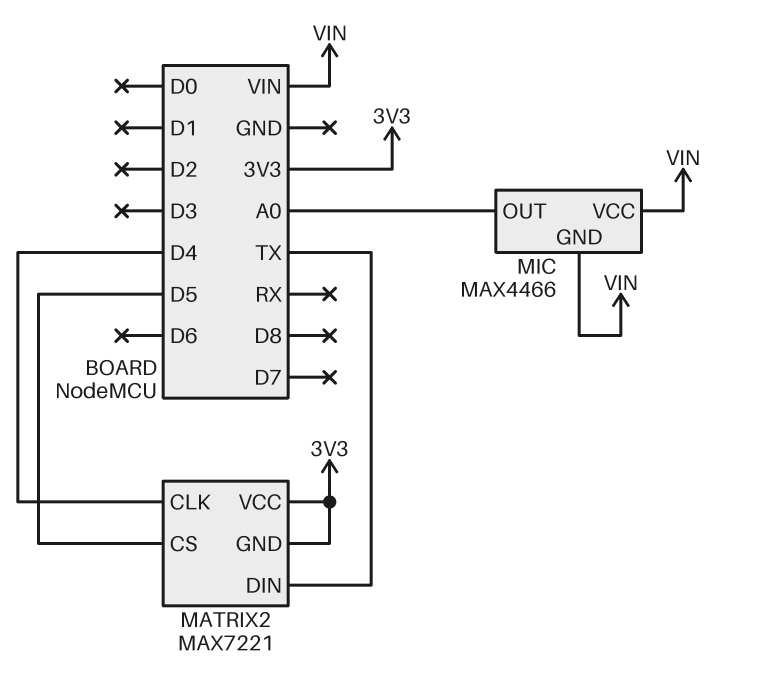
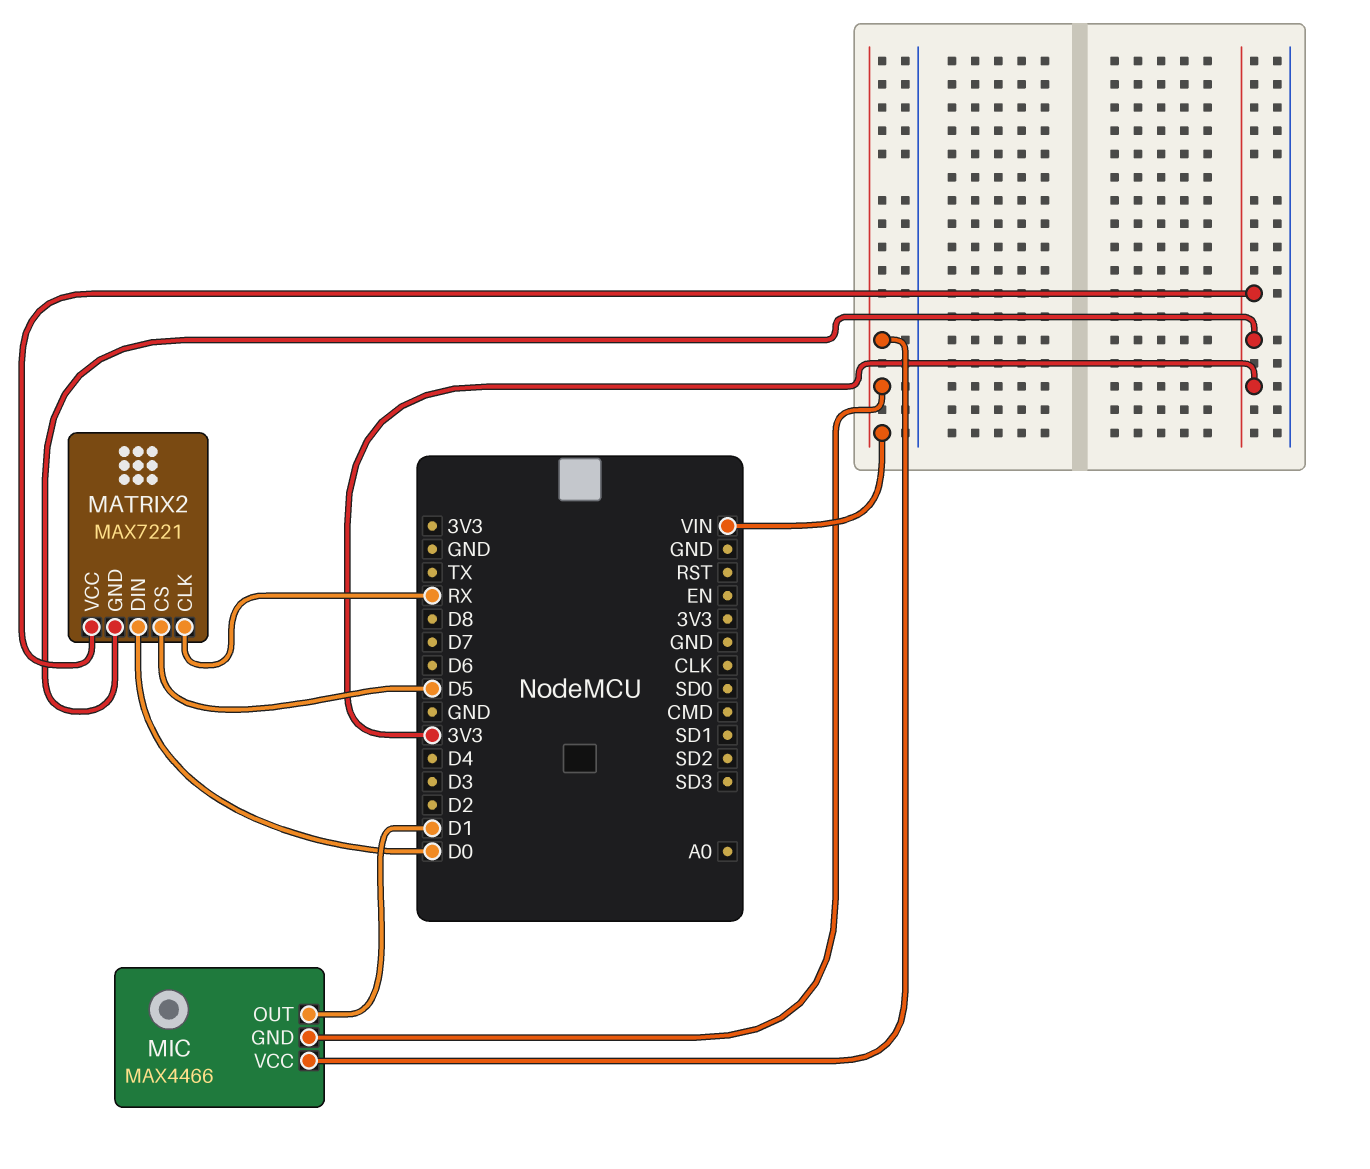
MATRIX2 pin CLK: D4 -> RX
MATRIX2 pin DIN: TX -> D0
MIC pin OUT: A0 -> D1

